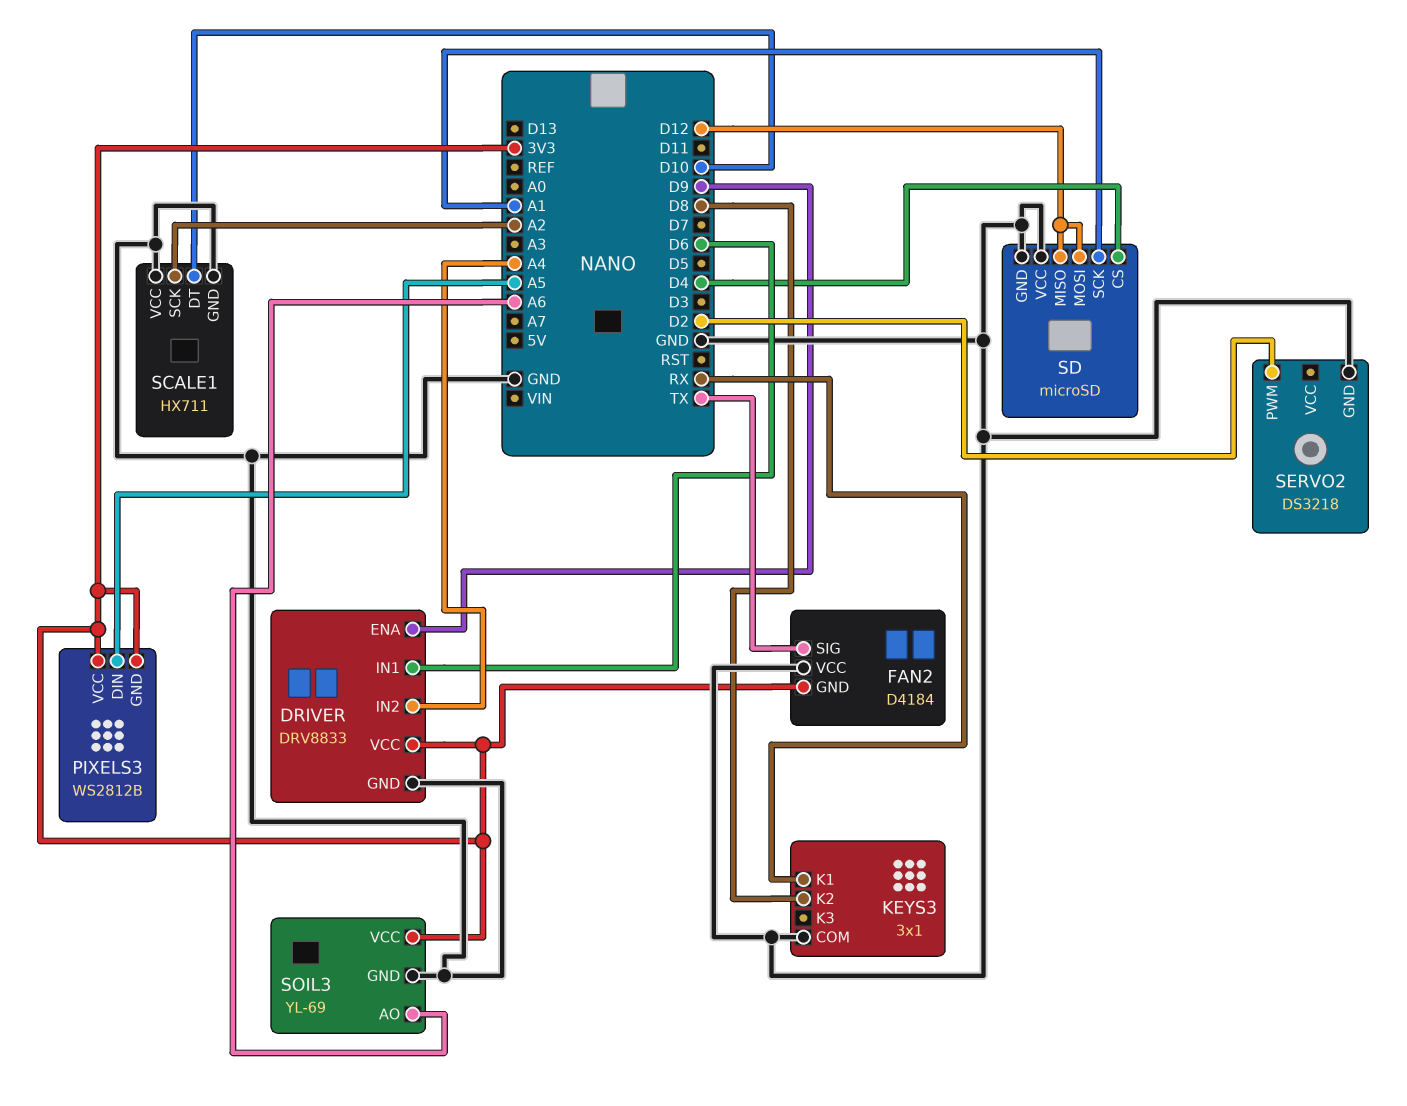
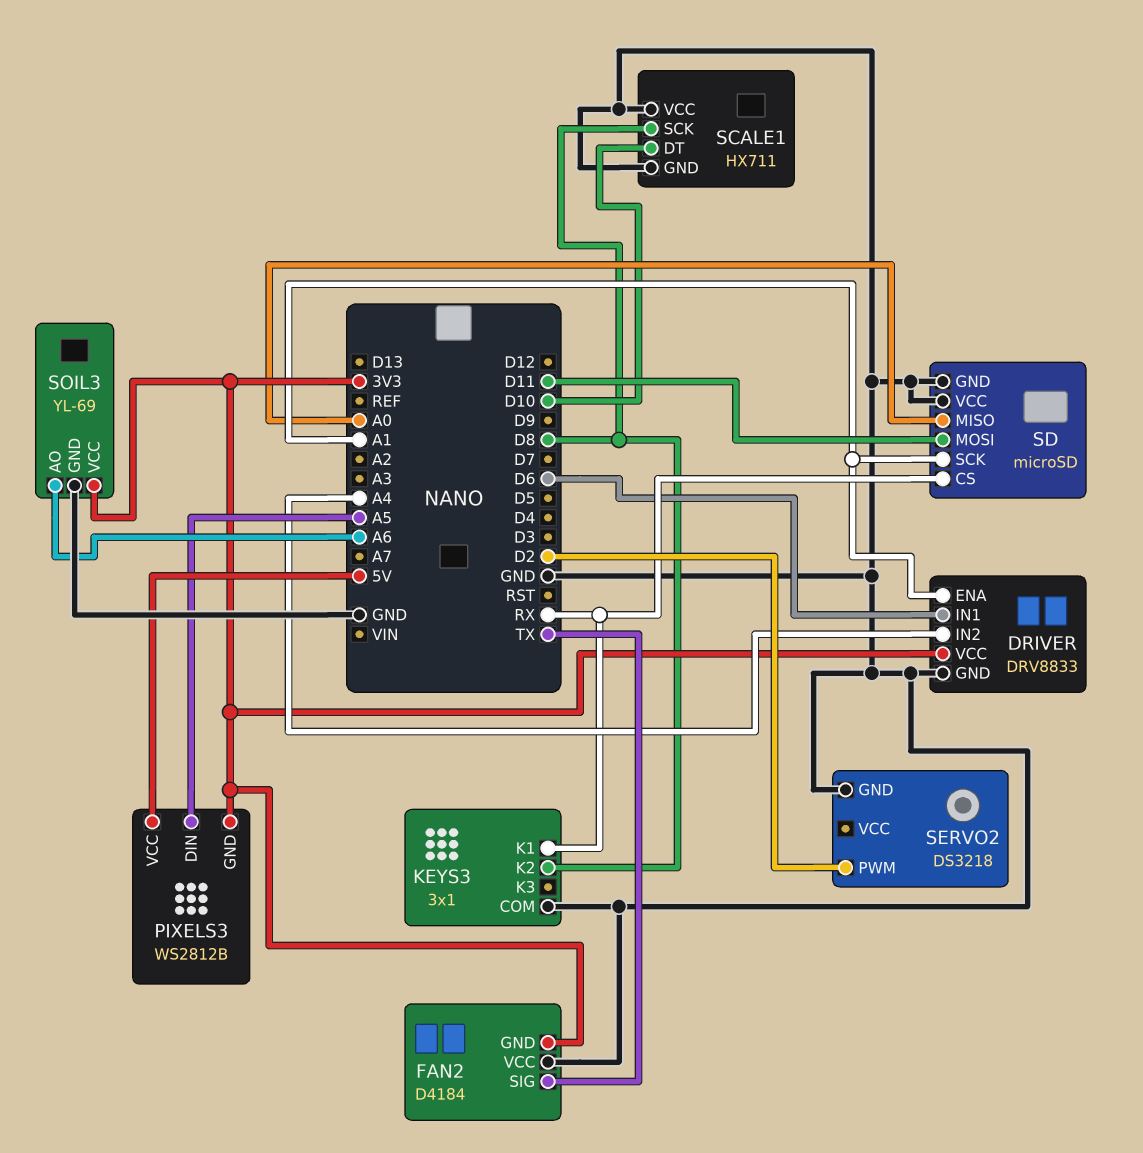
DRIVER pin ENA: D9 -> A1
PIXELS3 pin VCC: 3V3 -> 5V
SCALE1 pin SCK: A2 -> D8
SD pin CS: D4 -> RX
SD pin MISO: D12 -> A0
SD pin MOSI: D12 -> D11

